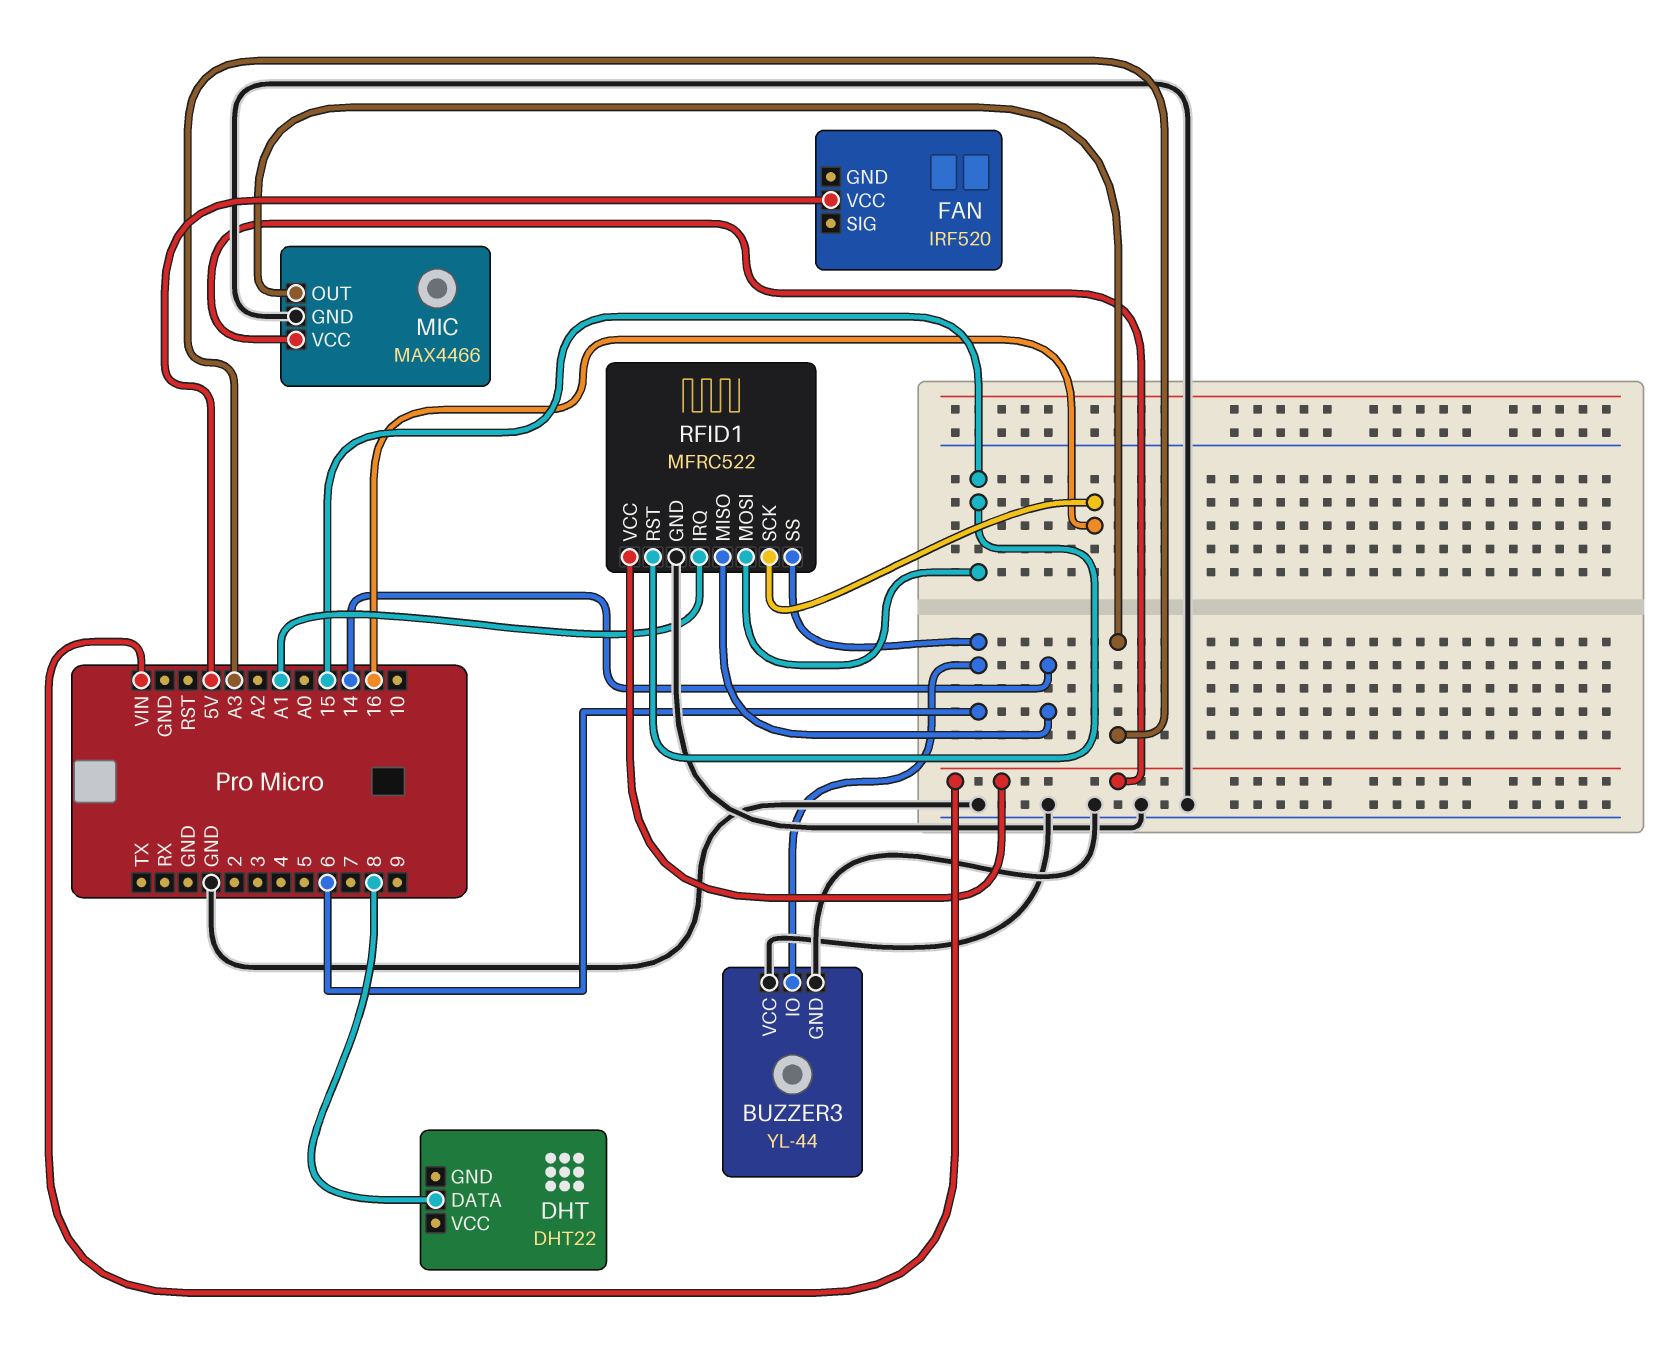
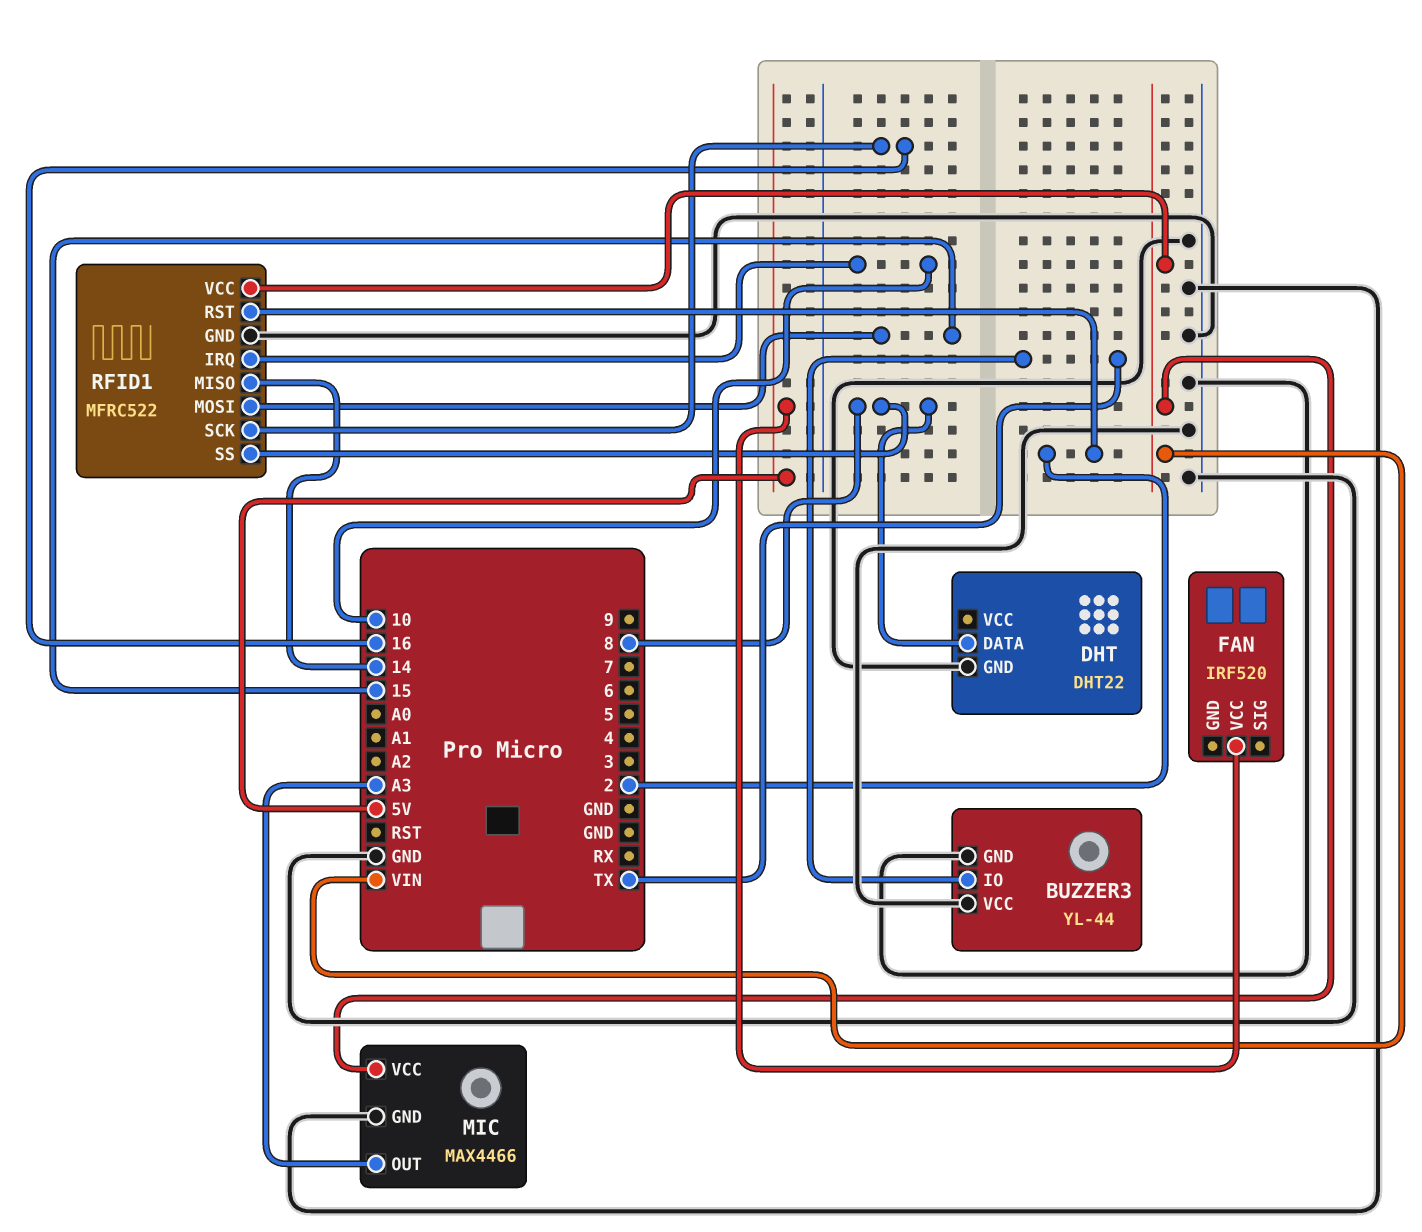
BUZZER3 pin IO: 6 -> TX
DHT pin GND: none -> GND
RFID1 pin IRQ: A1 -> 10
RFID1 pin RST: 15 -> 2
RFID1 pin SS: 6 -> 8

